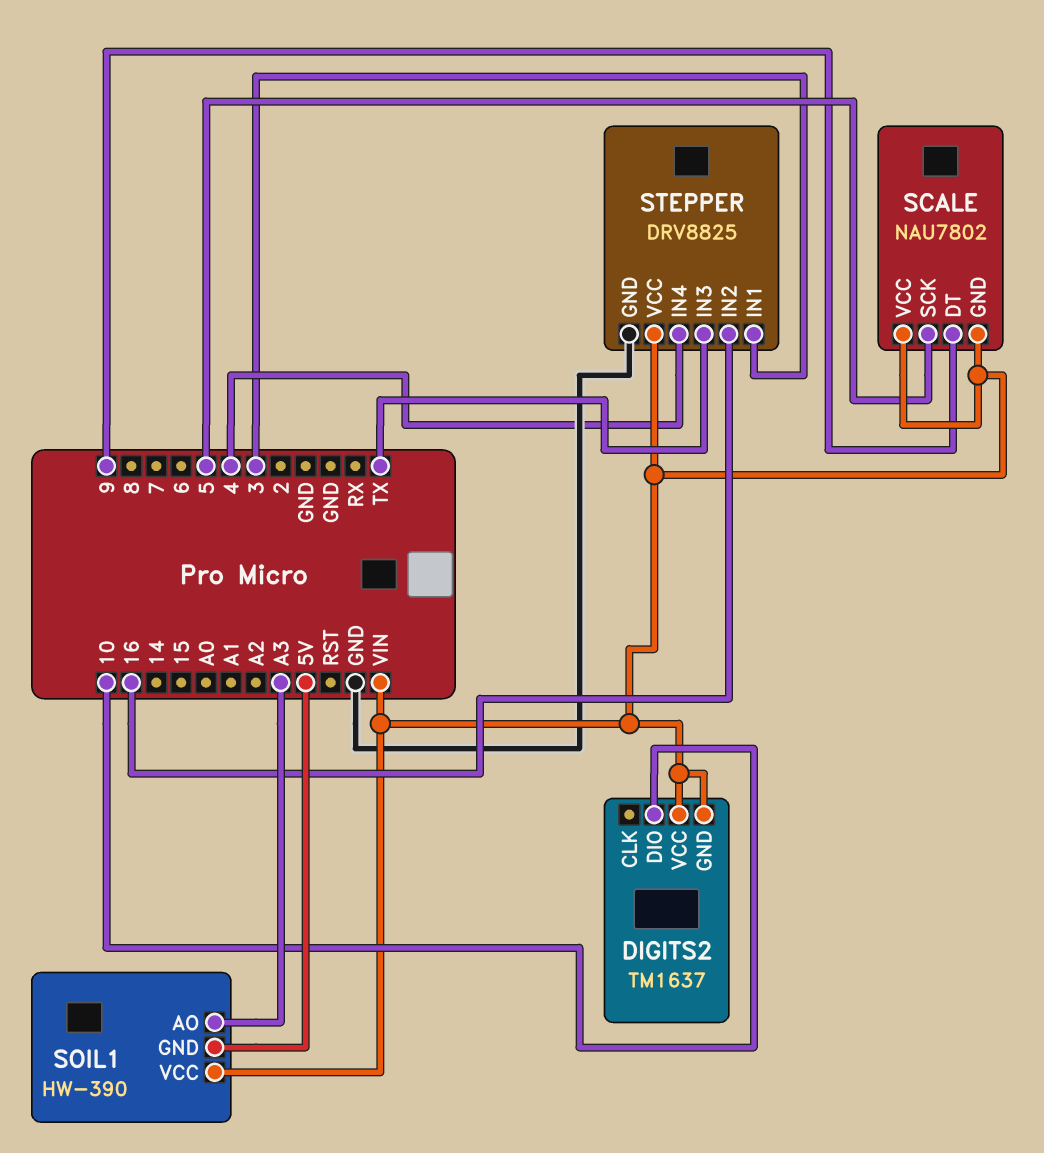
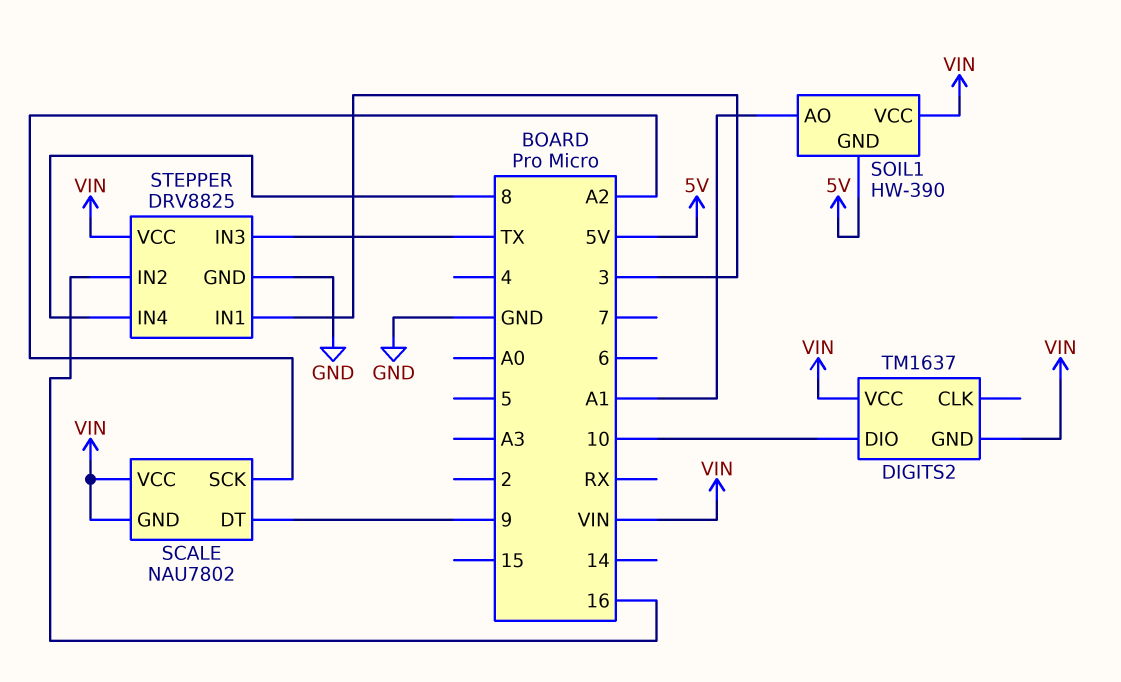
SCALE pin SCK: 5 -> A2
SOIL1 pin AO: A3 -> A1
STEPPER pin IN4: 4 -> 8

